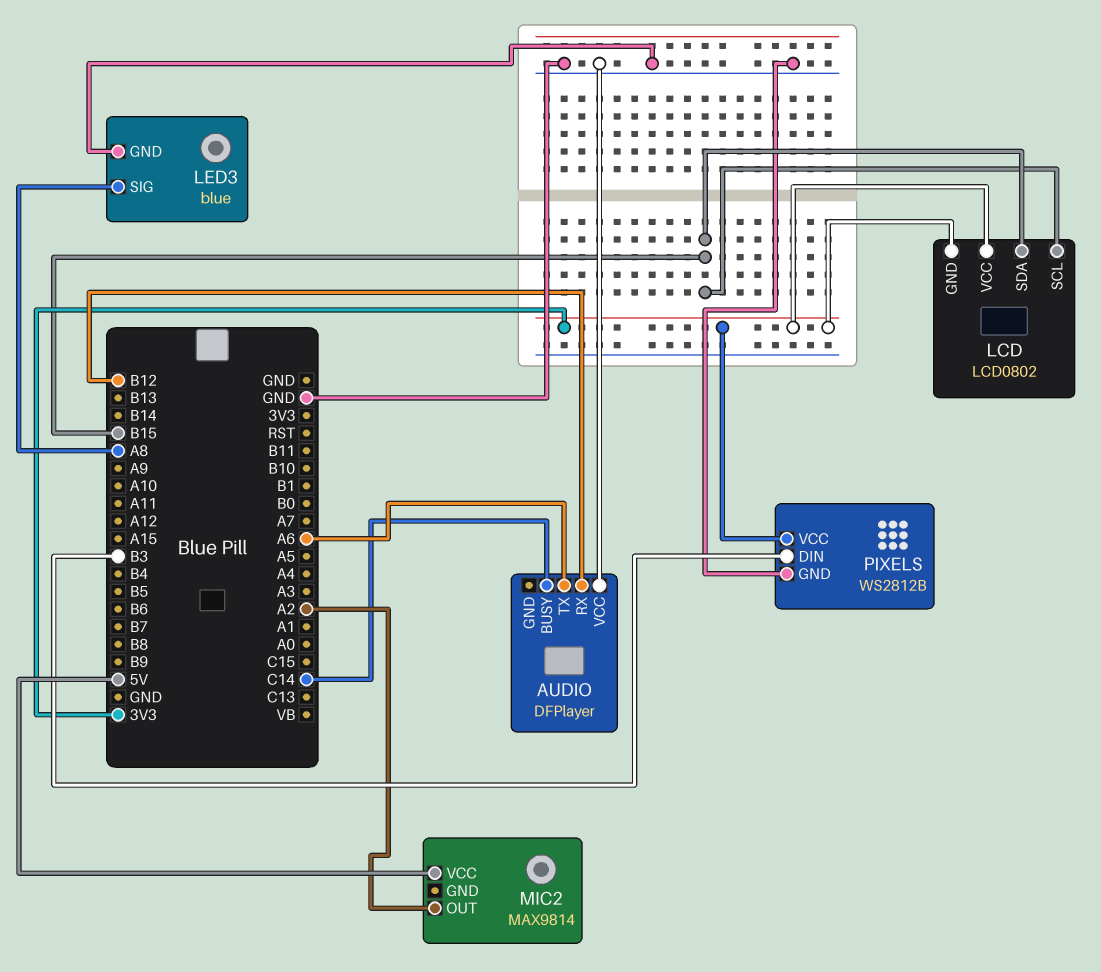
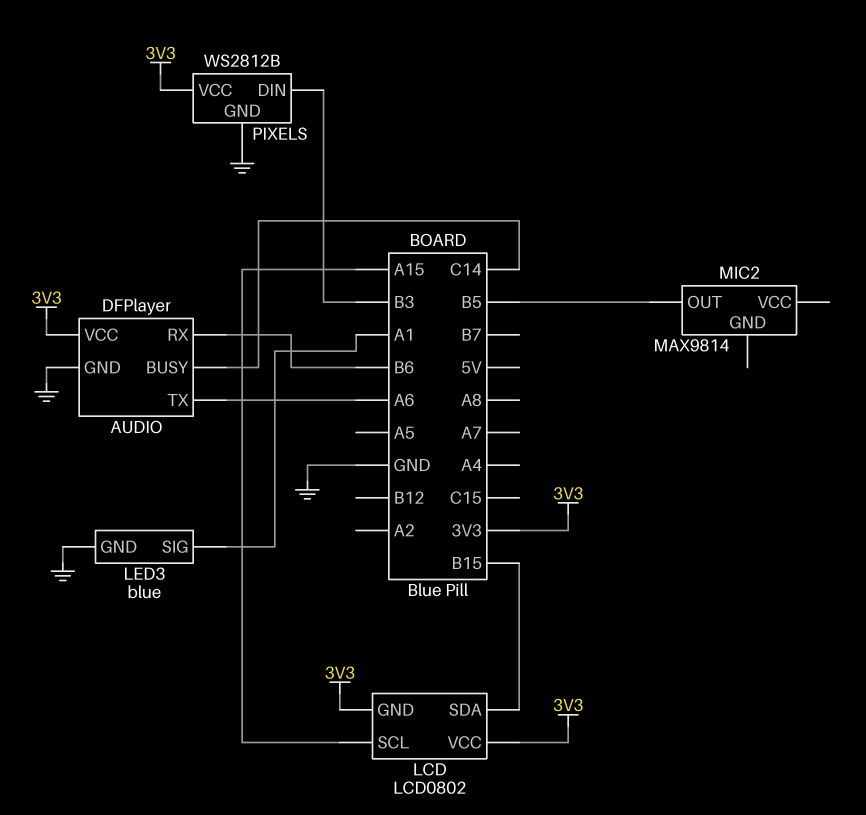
AUDIO pin GND: none -> GND
AUDIO pin RX: B12 -> B6
AUDIO pin VCC: GND -> 3V3
LCD pin SCL: B15 -> A15
LED3 pin SIG: A8 -> A1
MIC2 pin OUT: A2 -> B5
MIC2 pin VCC: 5V -> none

